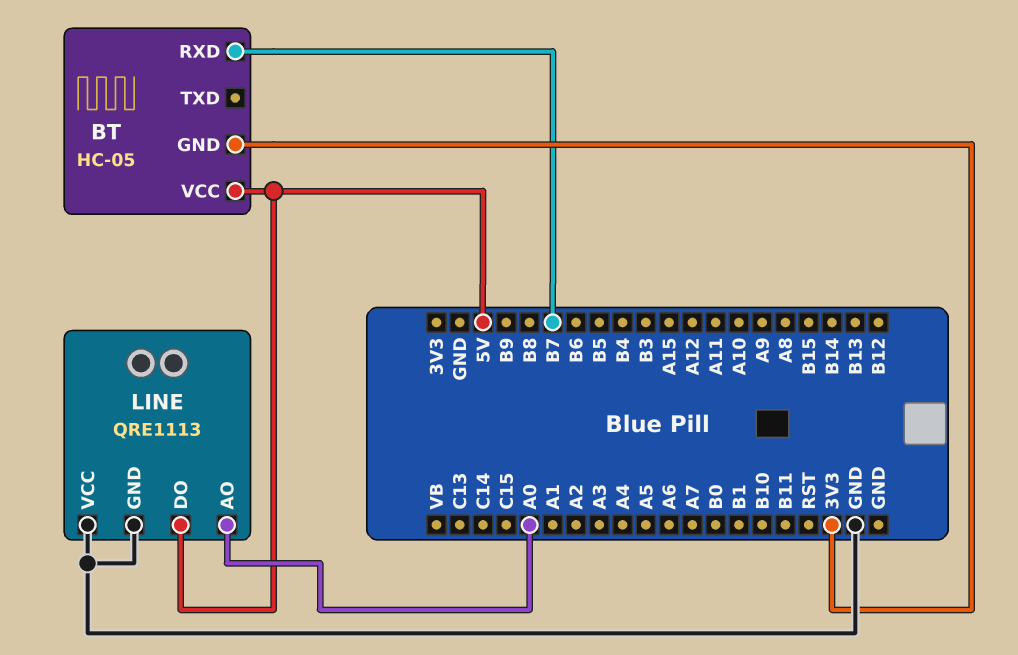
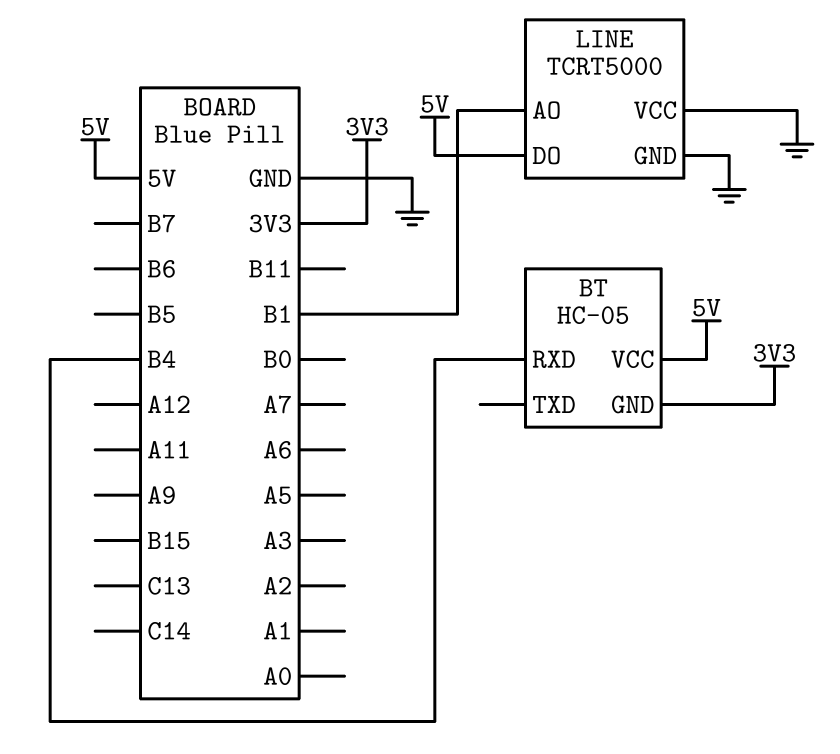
BT pin RXD: B7 -> B4
LINE: QRE1113 -> TCRT5000
LINE pin AO: A0 -> B1

